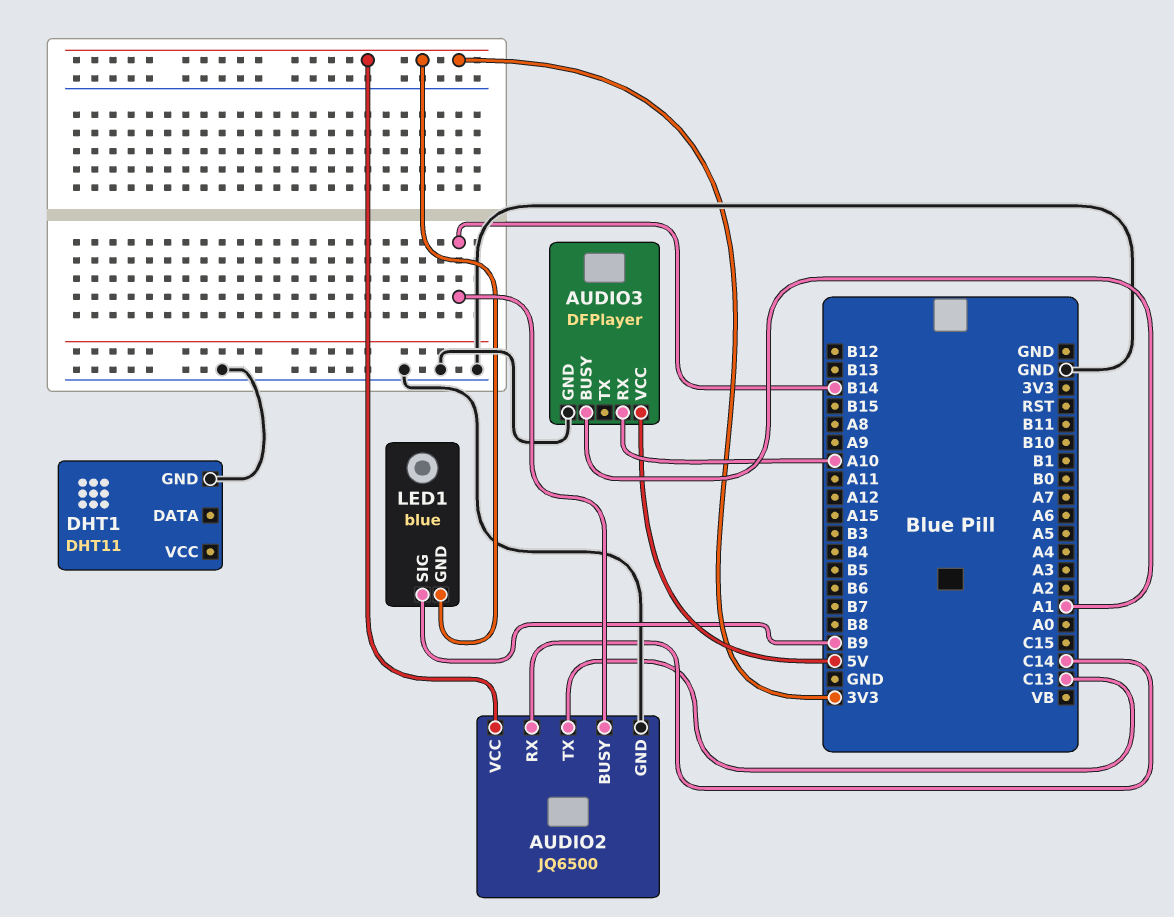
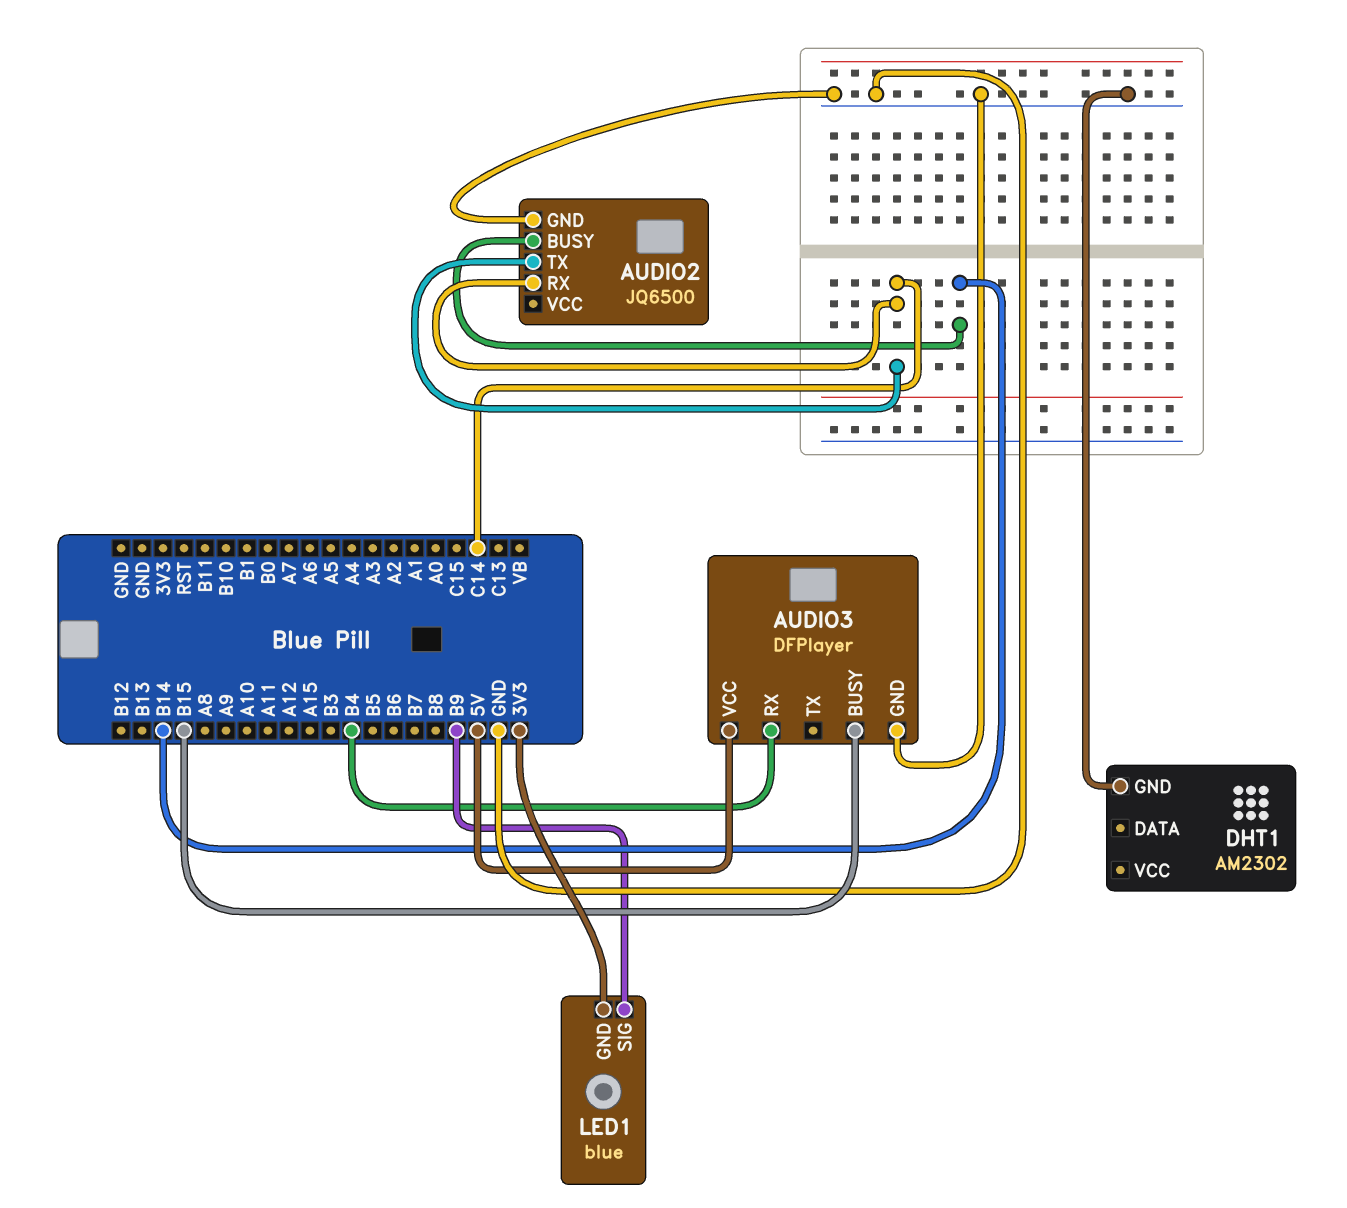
AUDIO2 pin TX: C13 -> C14
AUDIO2 pin VCC: 3V3 -> none
AUDIO3 pin BUSY: A1 -> B15
AUDIO3 pin RX: A10 -> B4
DHT1: DHT11 -> AM2302

